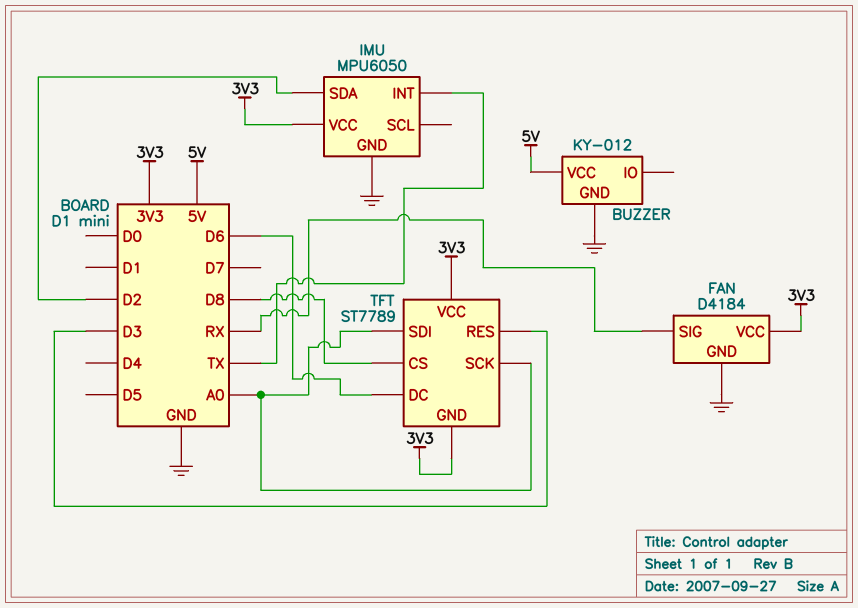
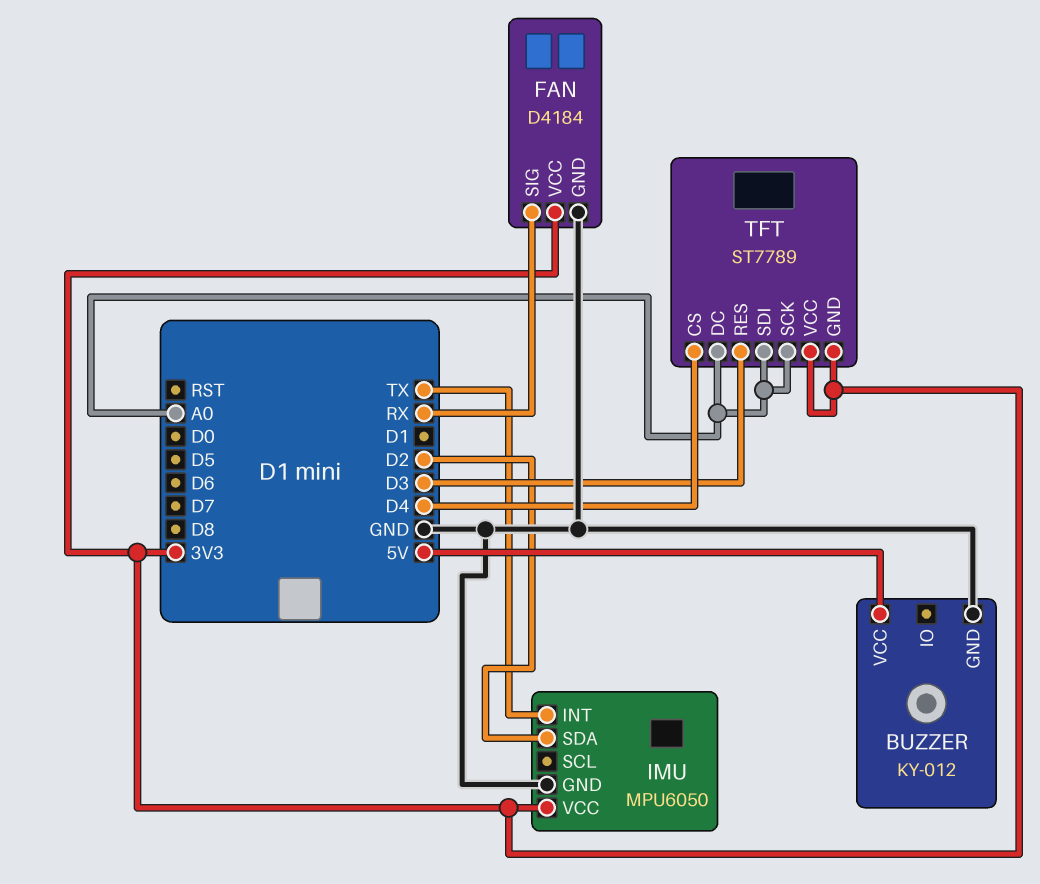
TFT pin CS: D8 -> D4
TFT pin DC: D6 -> A0

